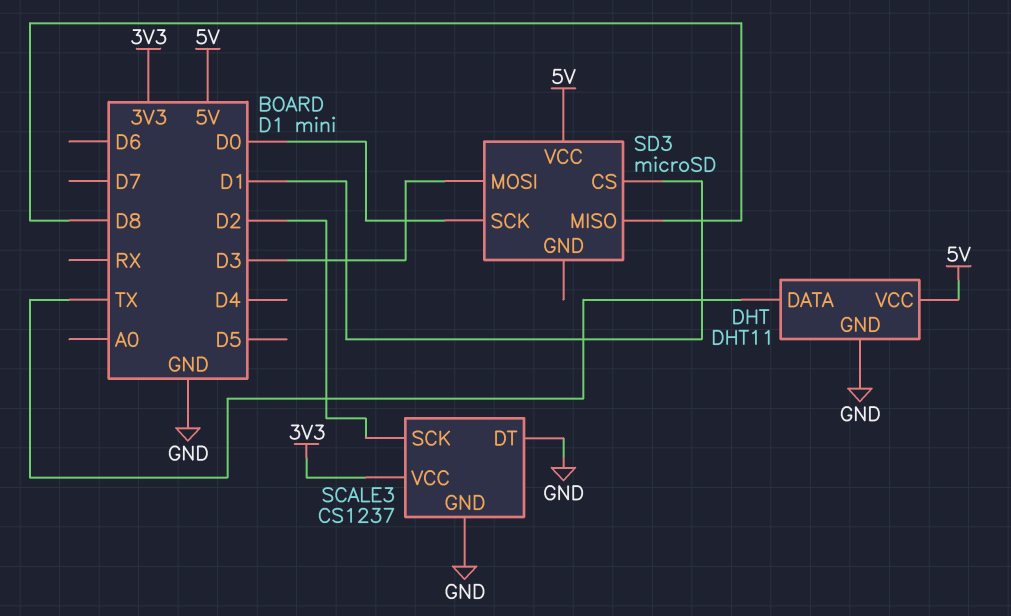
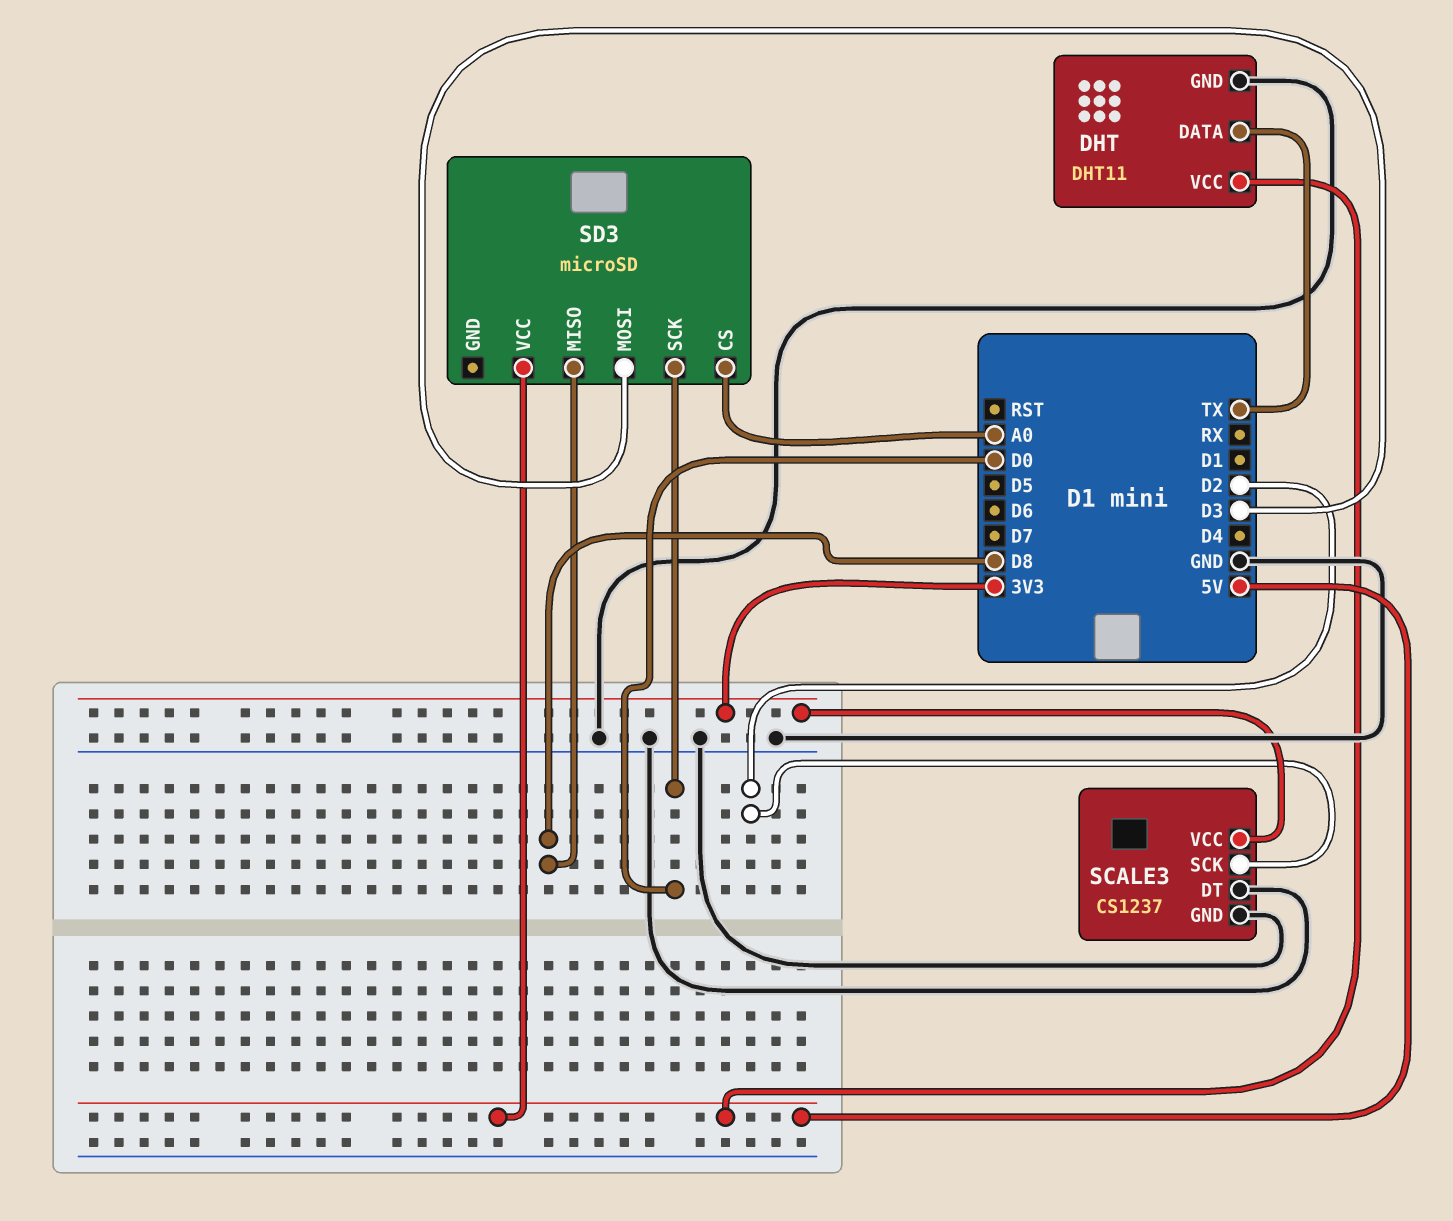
SD3 pin CS: D1 -> A0

